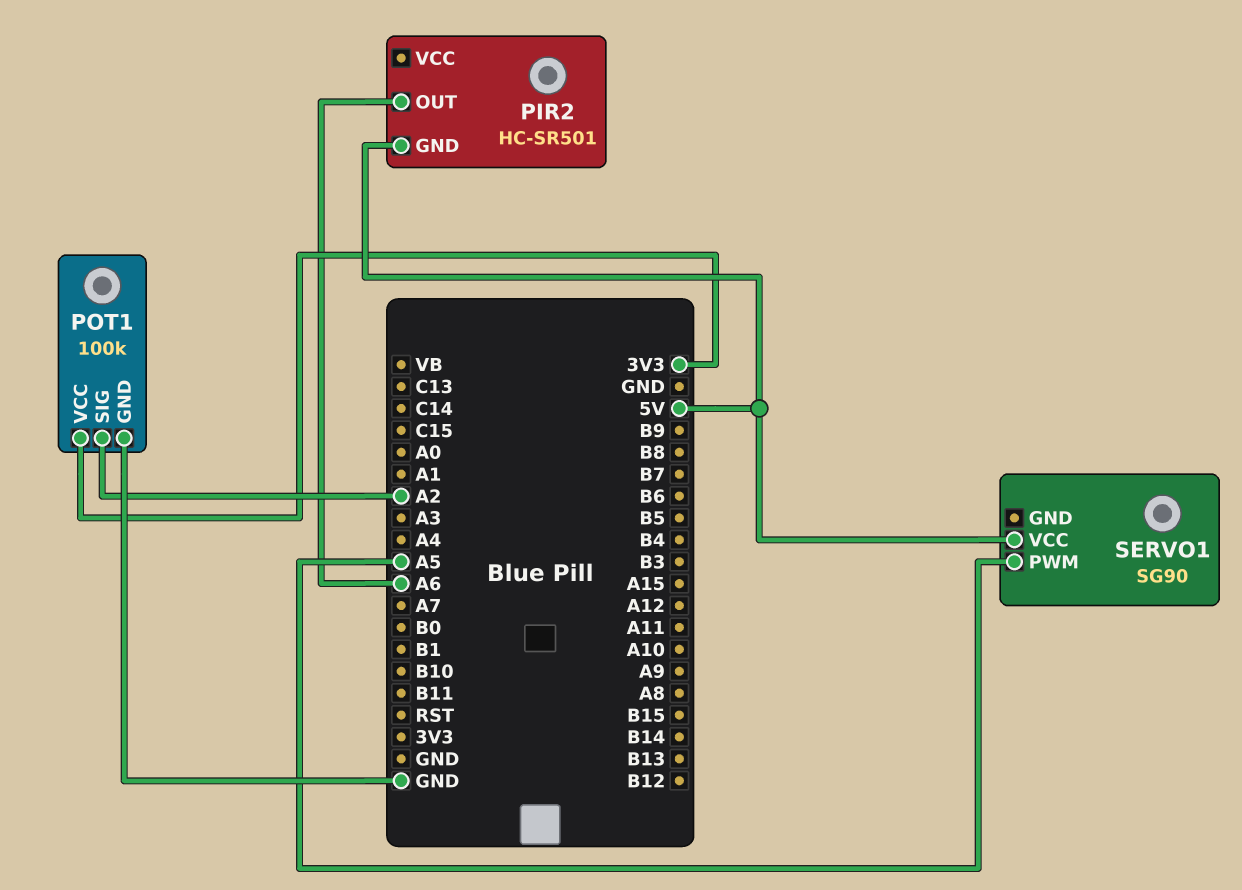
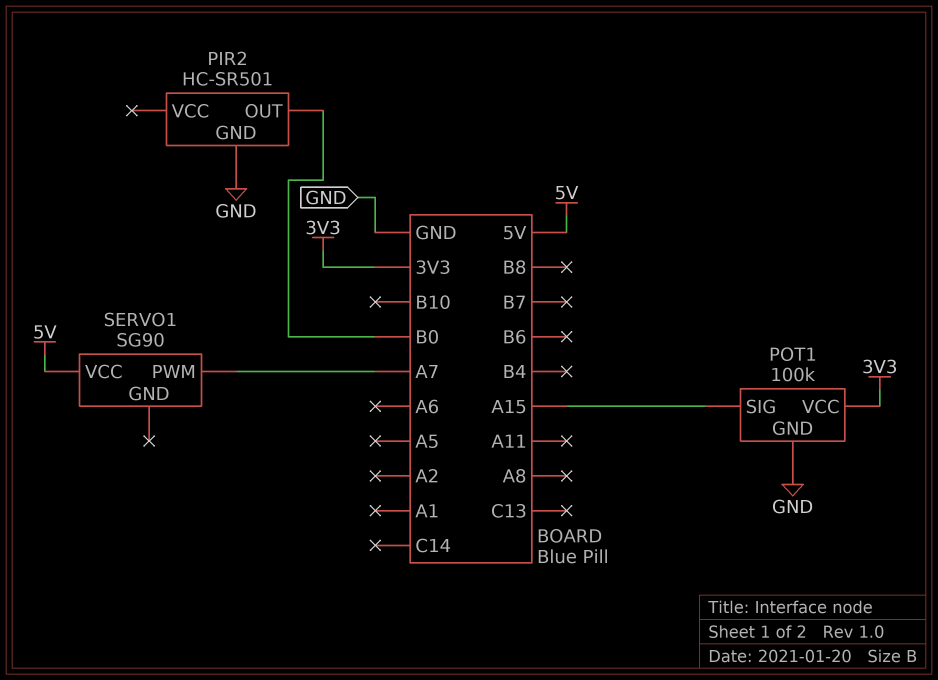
PIR2 pin GND: 5V -> GND
PIR2 pin OUT: A6 -> B0
POT1 pin SIG: A2 -> A15
SERVO1 pin PWM: A5 -> A7

